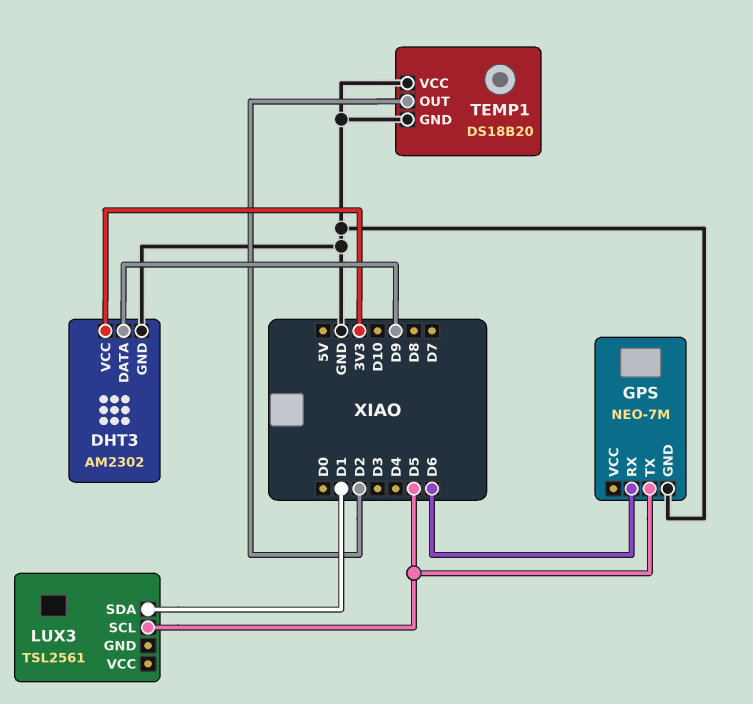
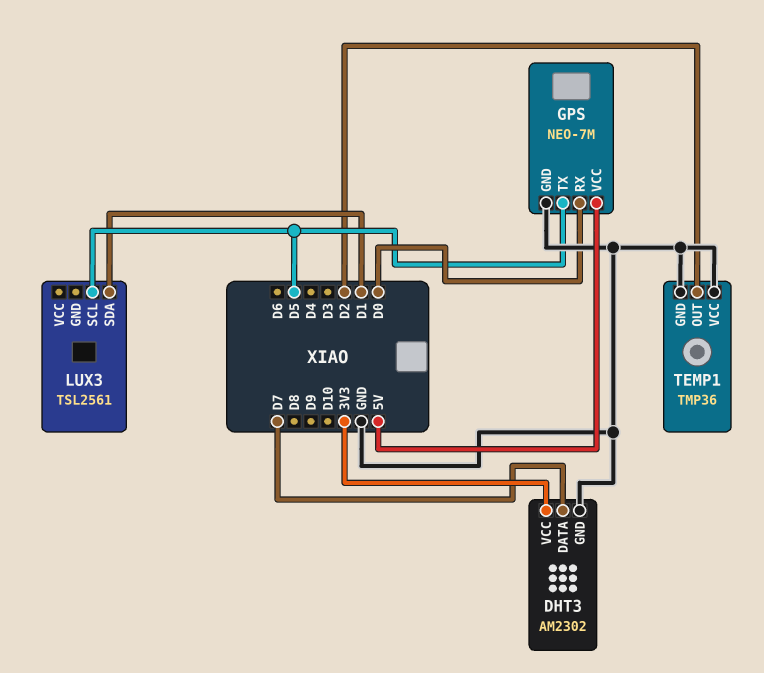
DHT3 pin DATA: D9 -> D7
GPS pin RX: D6 -> D0
GPS pin VCC: none -> 5V
TEMP1: DS18B20 -> TMP36

